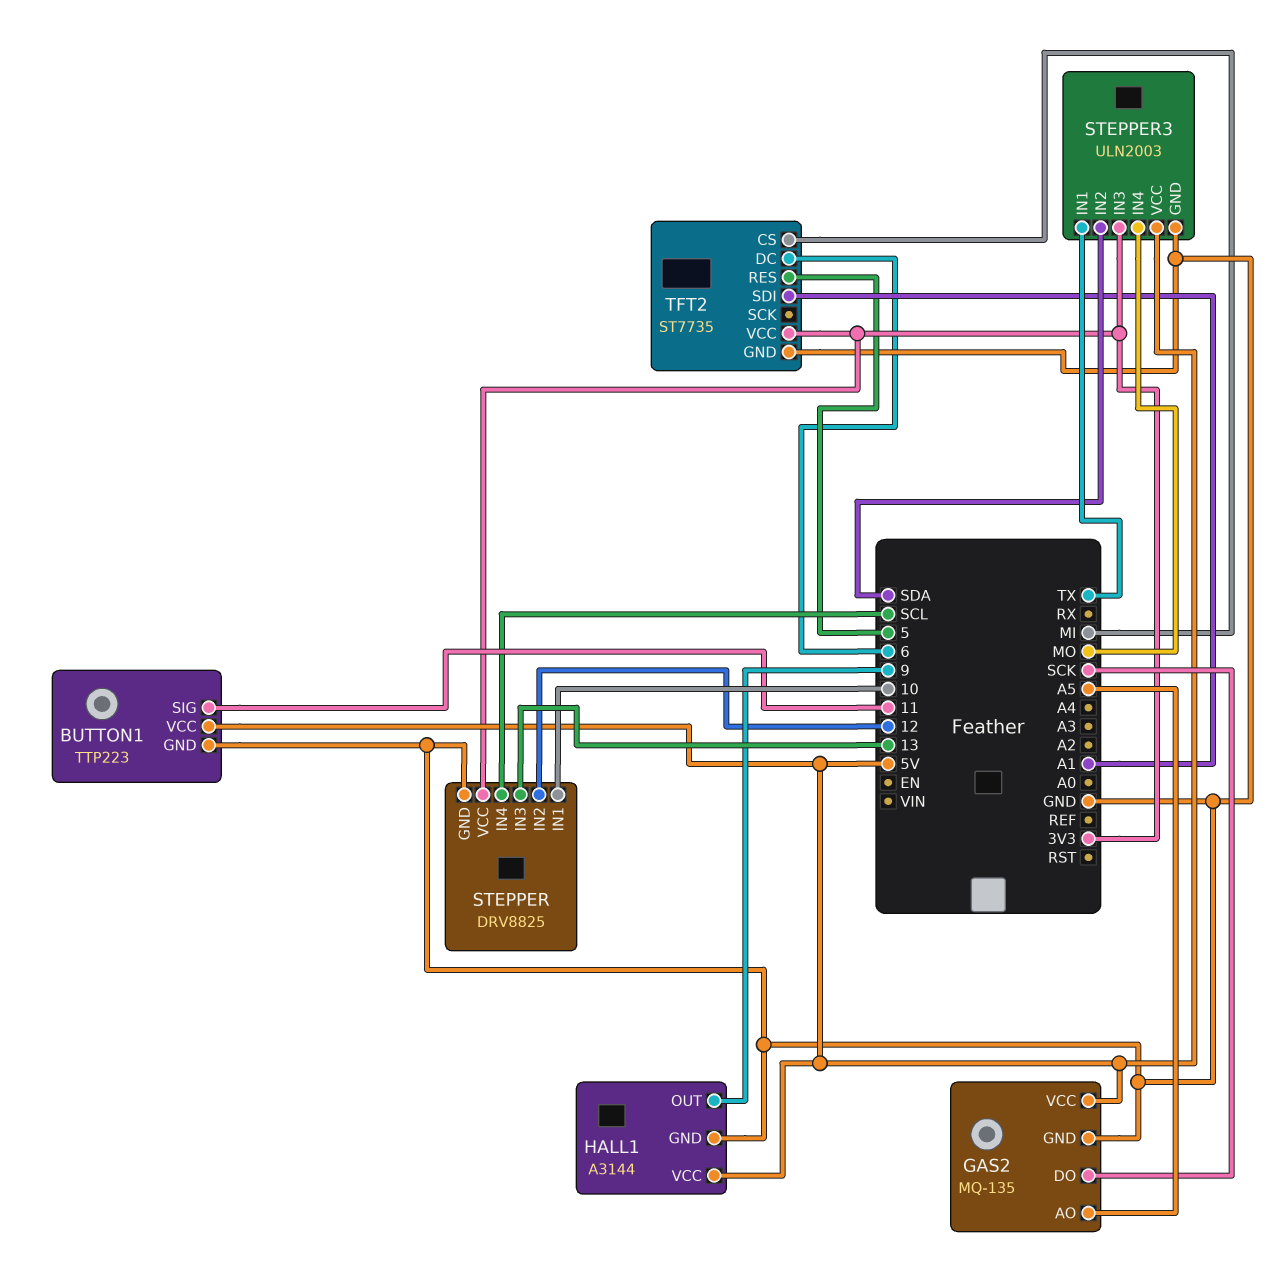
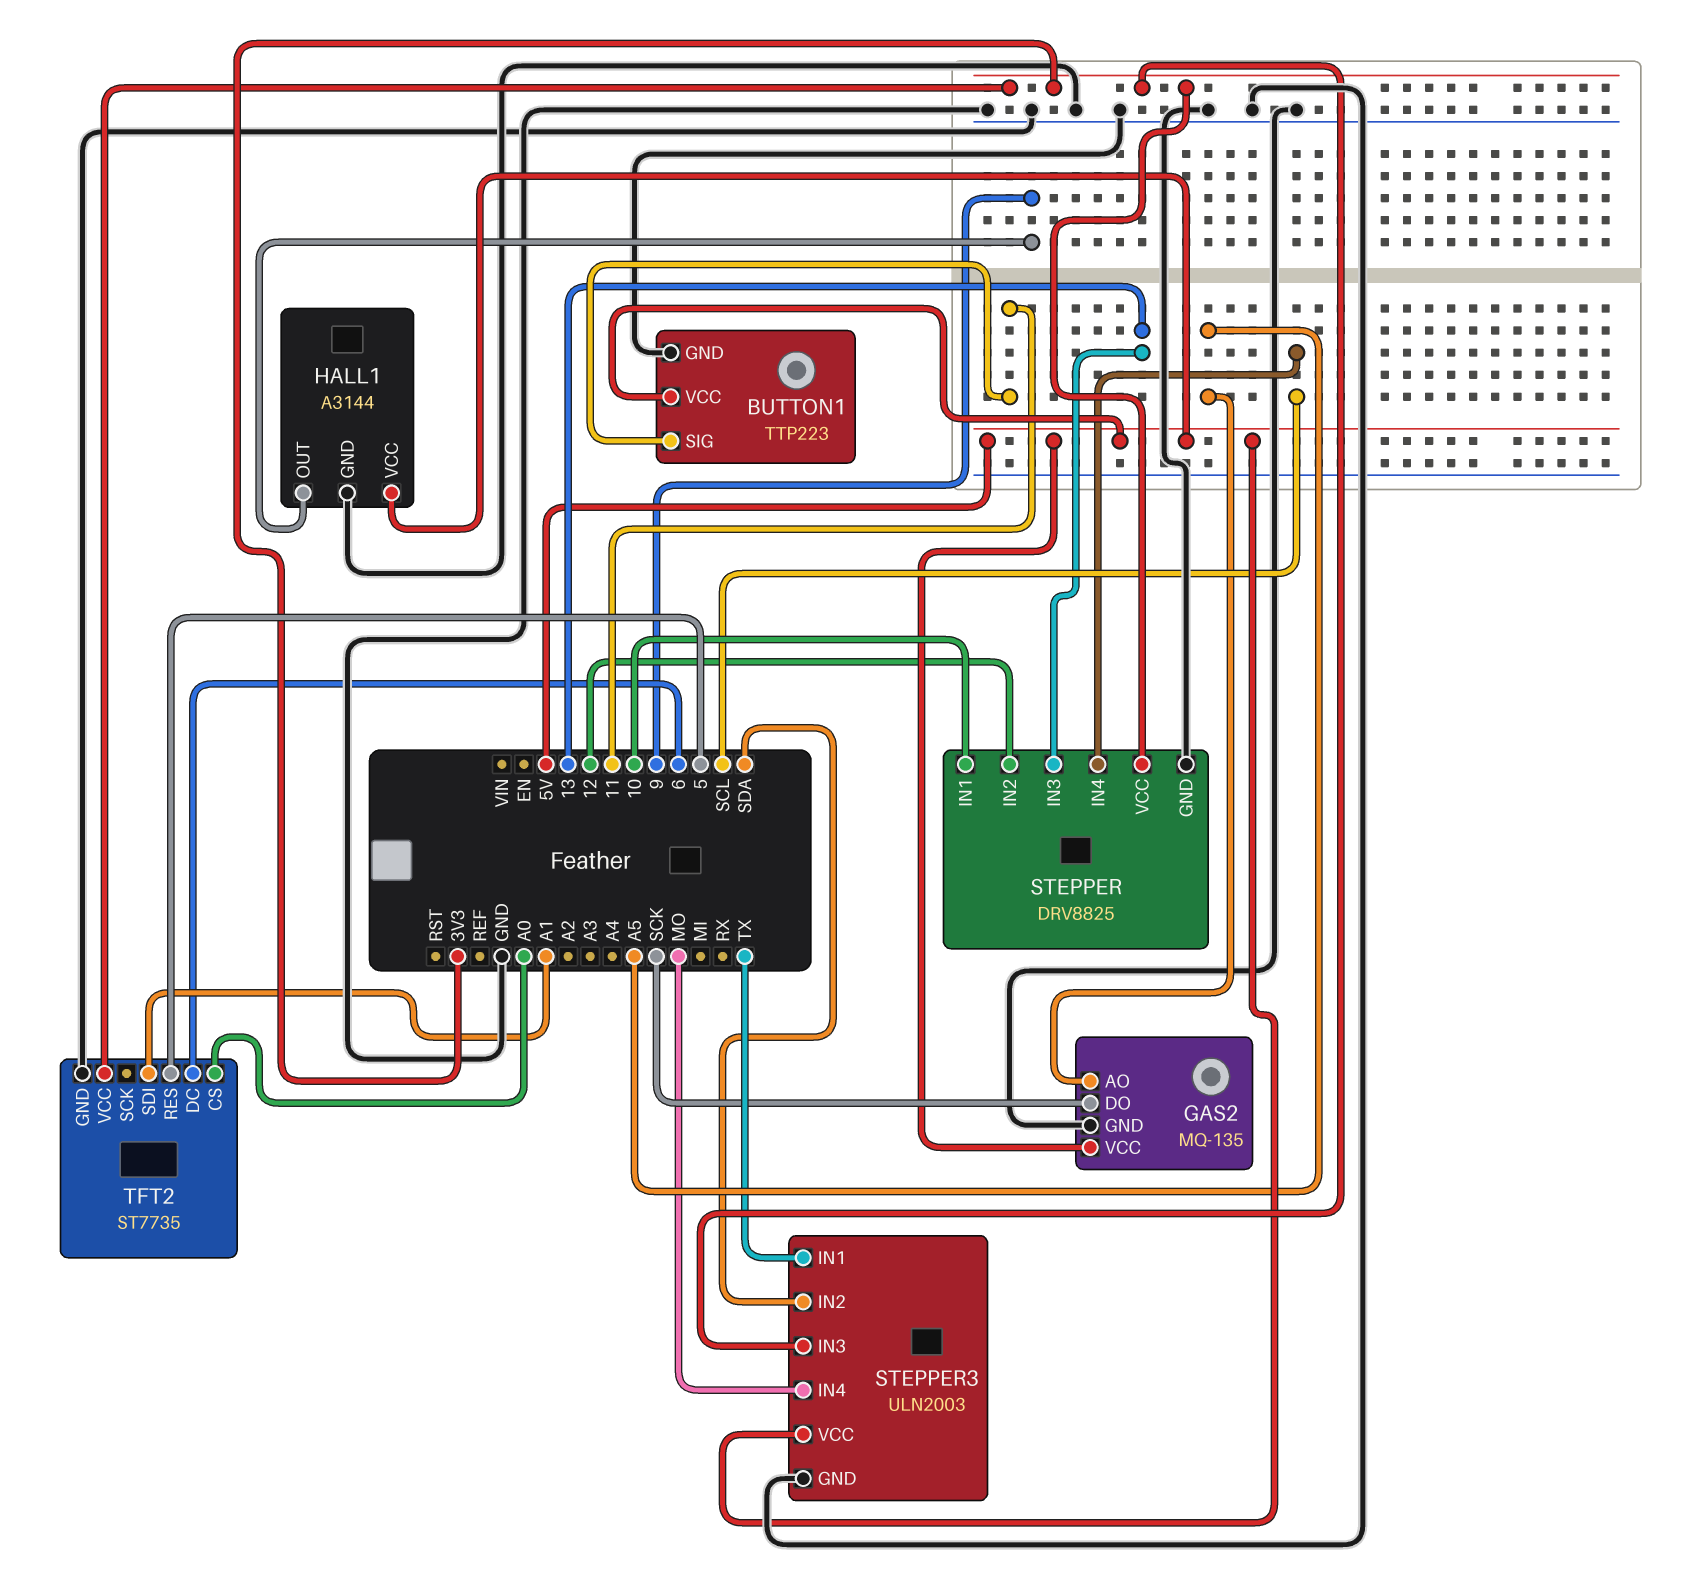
TFT2 pin CS: MI -> A0

